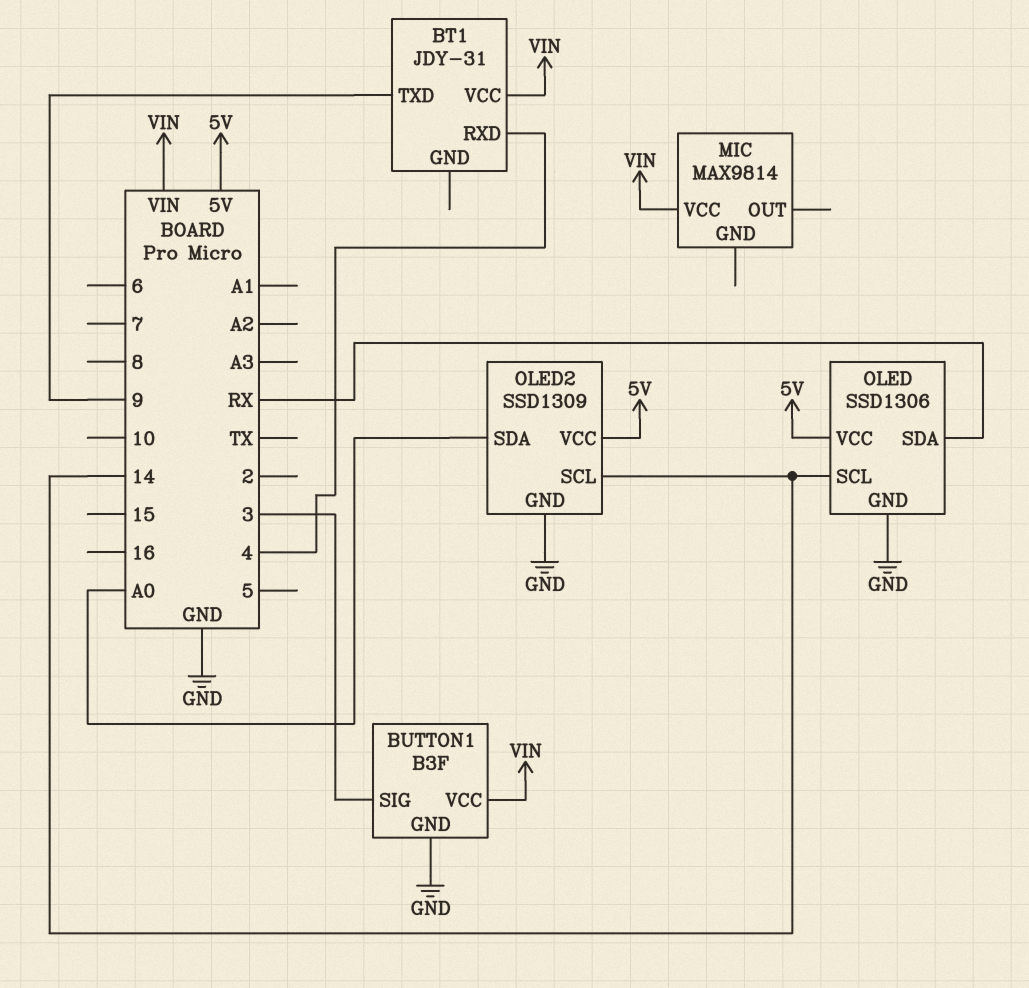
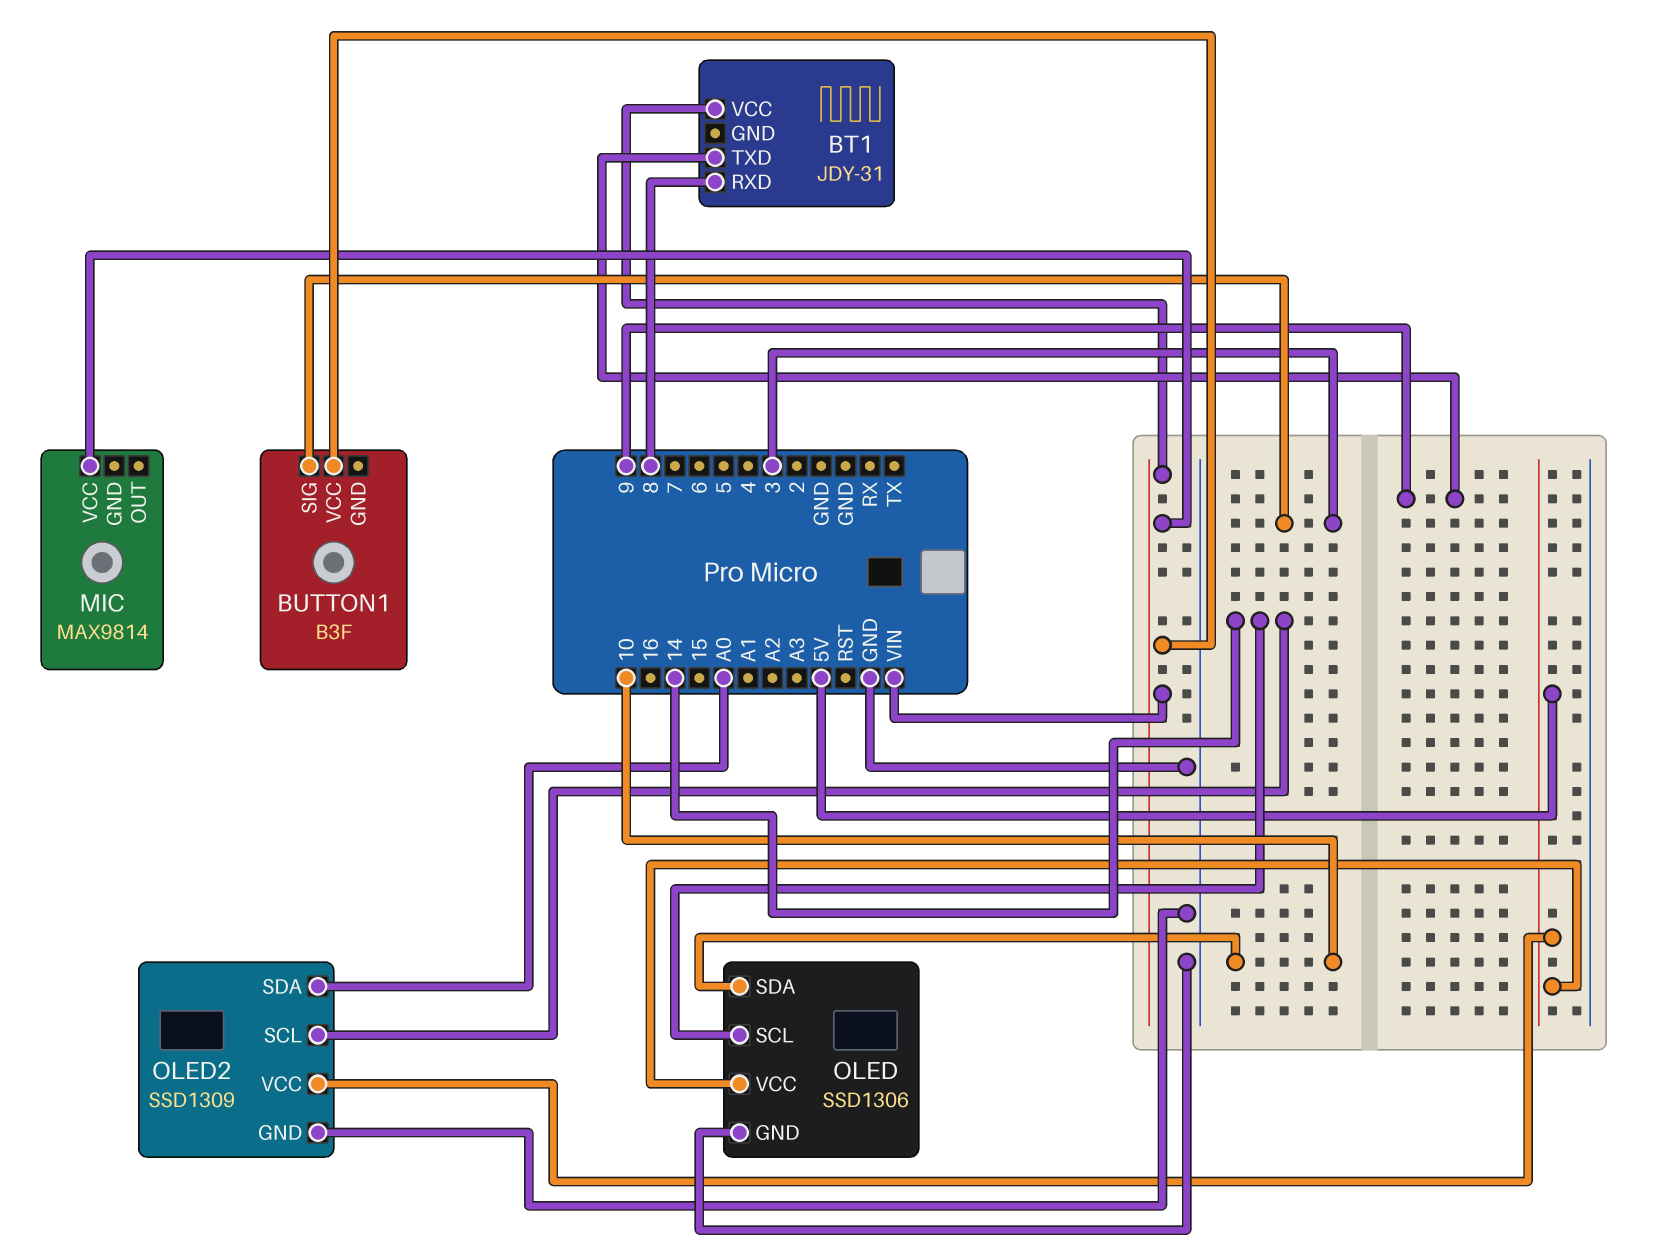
BT1 pin RXD: 4 -> 8
BUTTON1 pin GND: GND -> none
OLED pin SDA: RX -> 10

